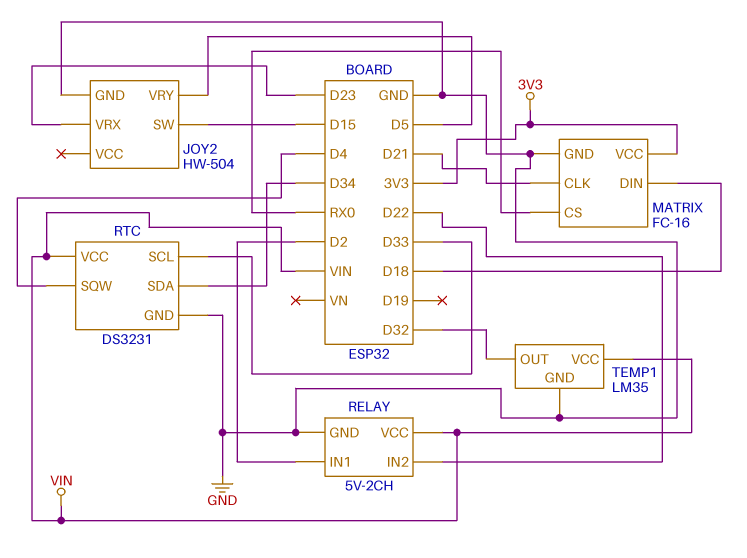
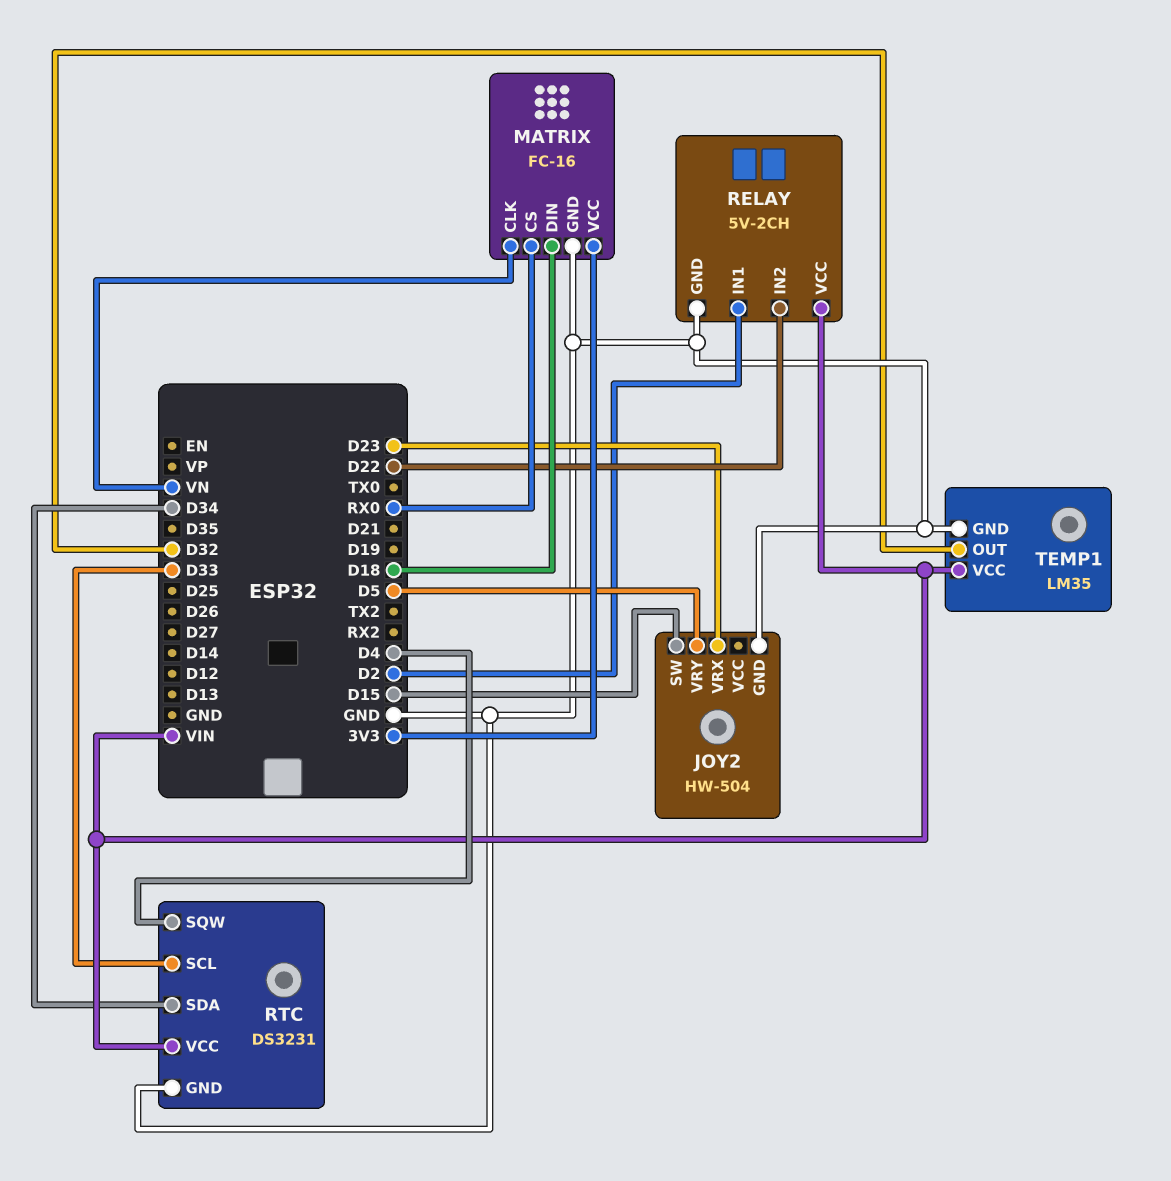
MATRIX pin CLK: D21 -> VN

